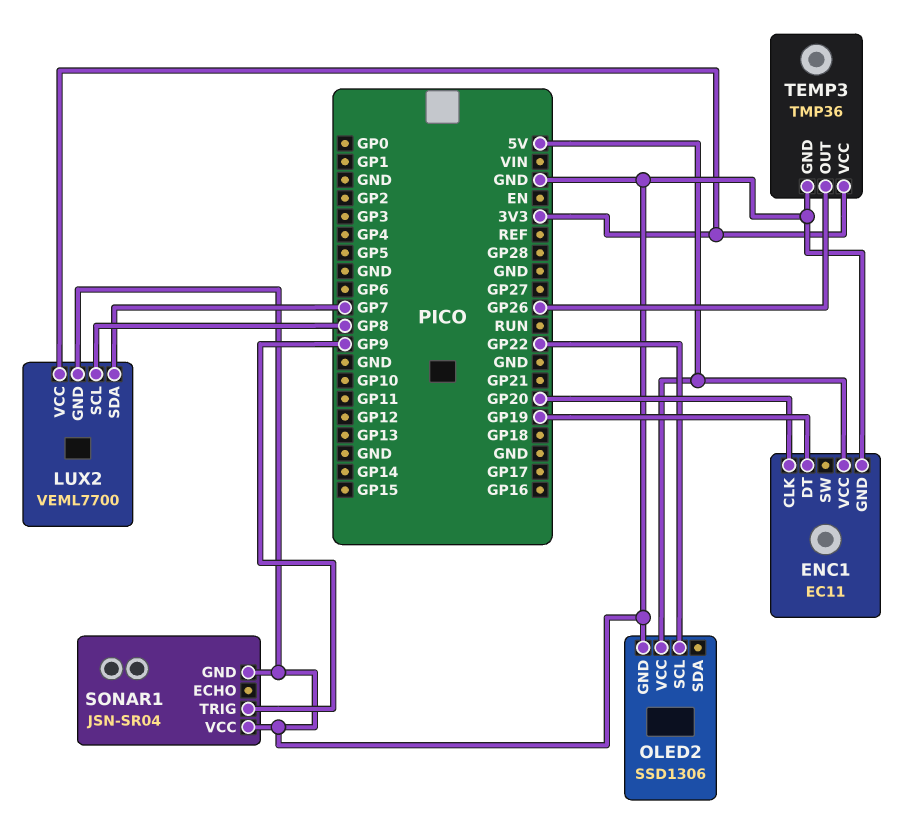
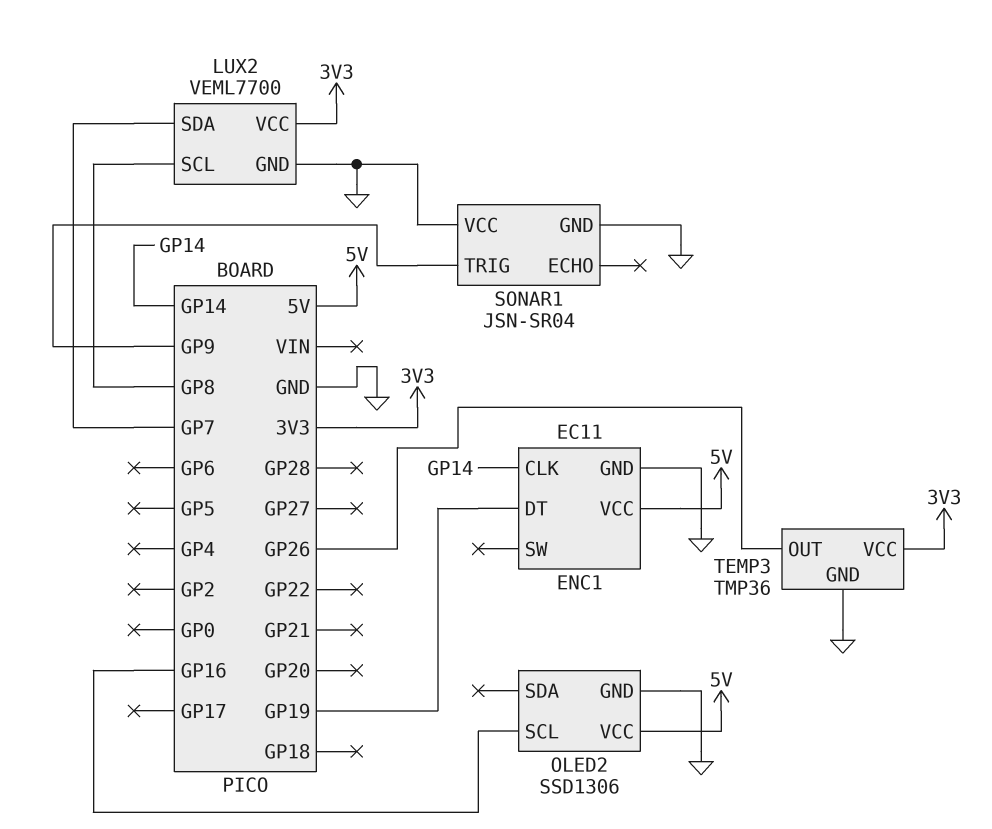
ENC1 pin CLK: GP20 -> GP14
OLED2 pin SCL: GP22 -> GP16

